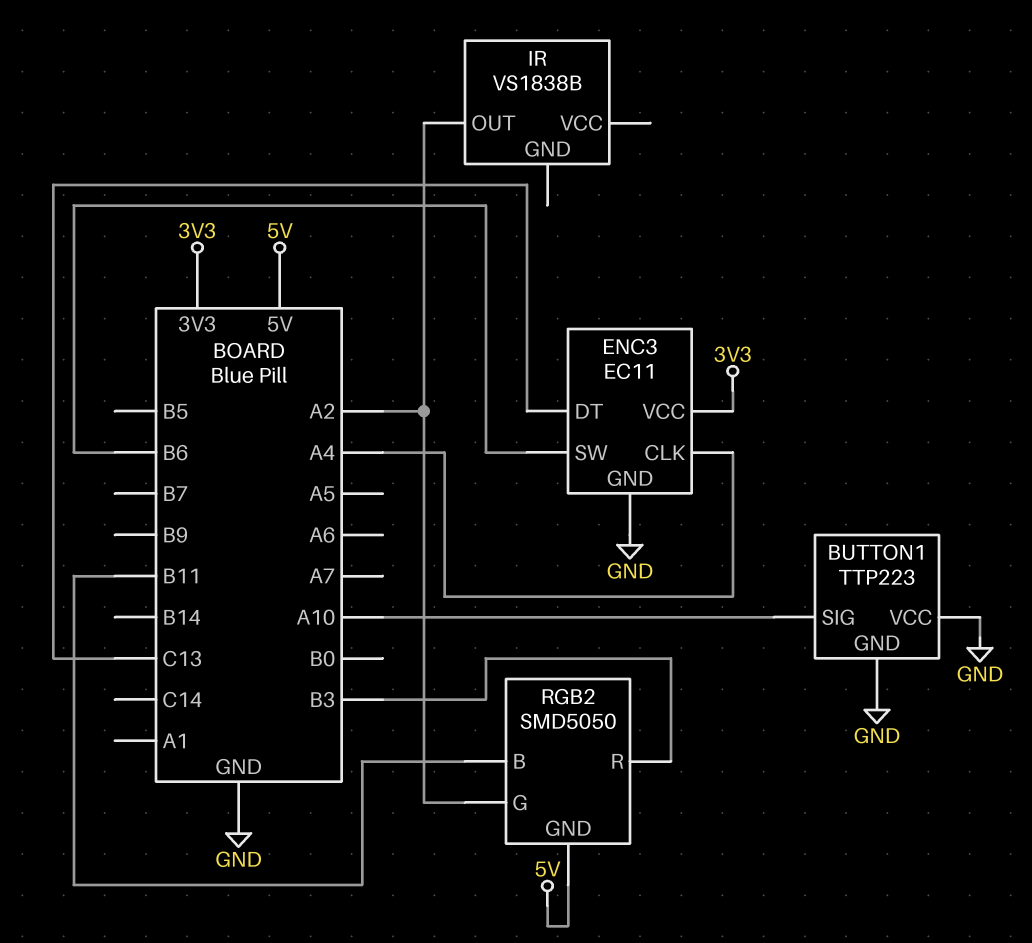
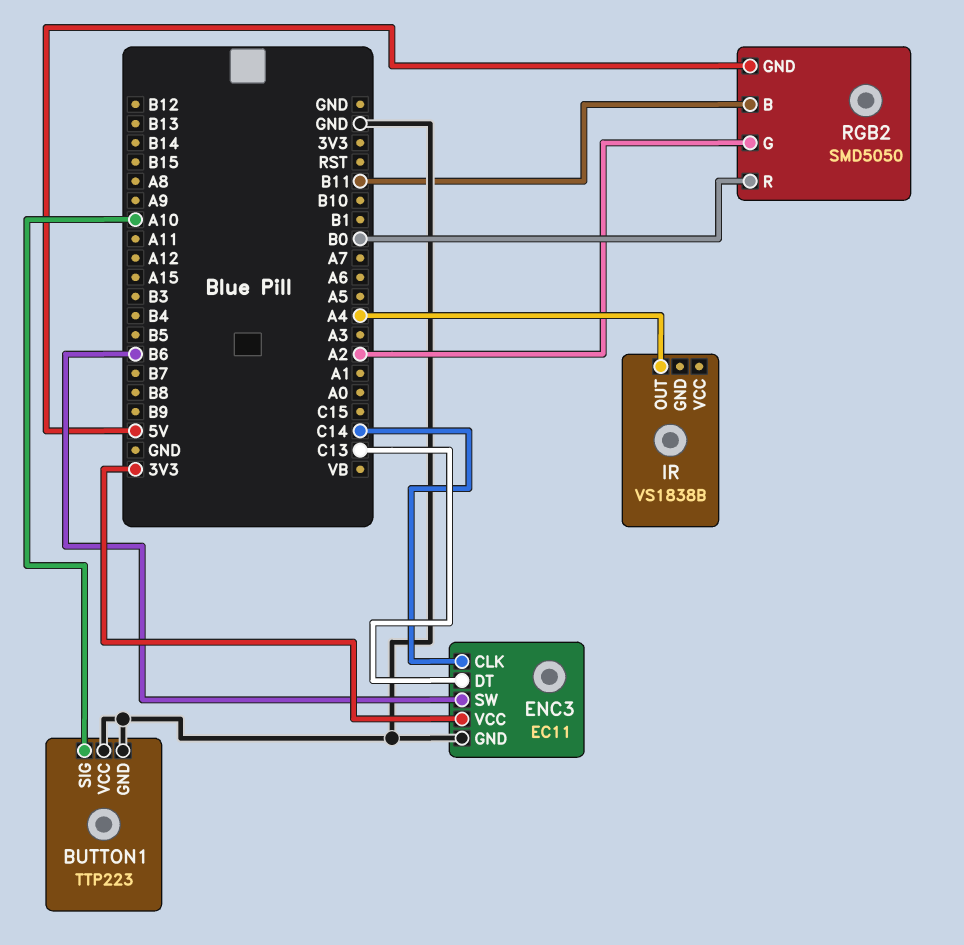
ENC3 pin CLK: A4 -> C14
IR pin OUT: A2 -> A4
RGB2 pin R: B3 -> B0

